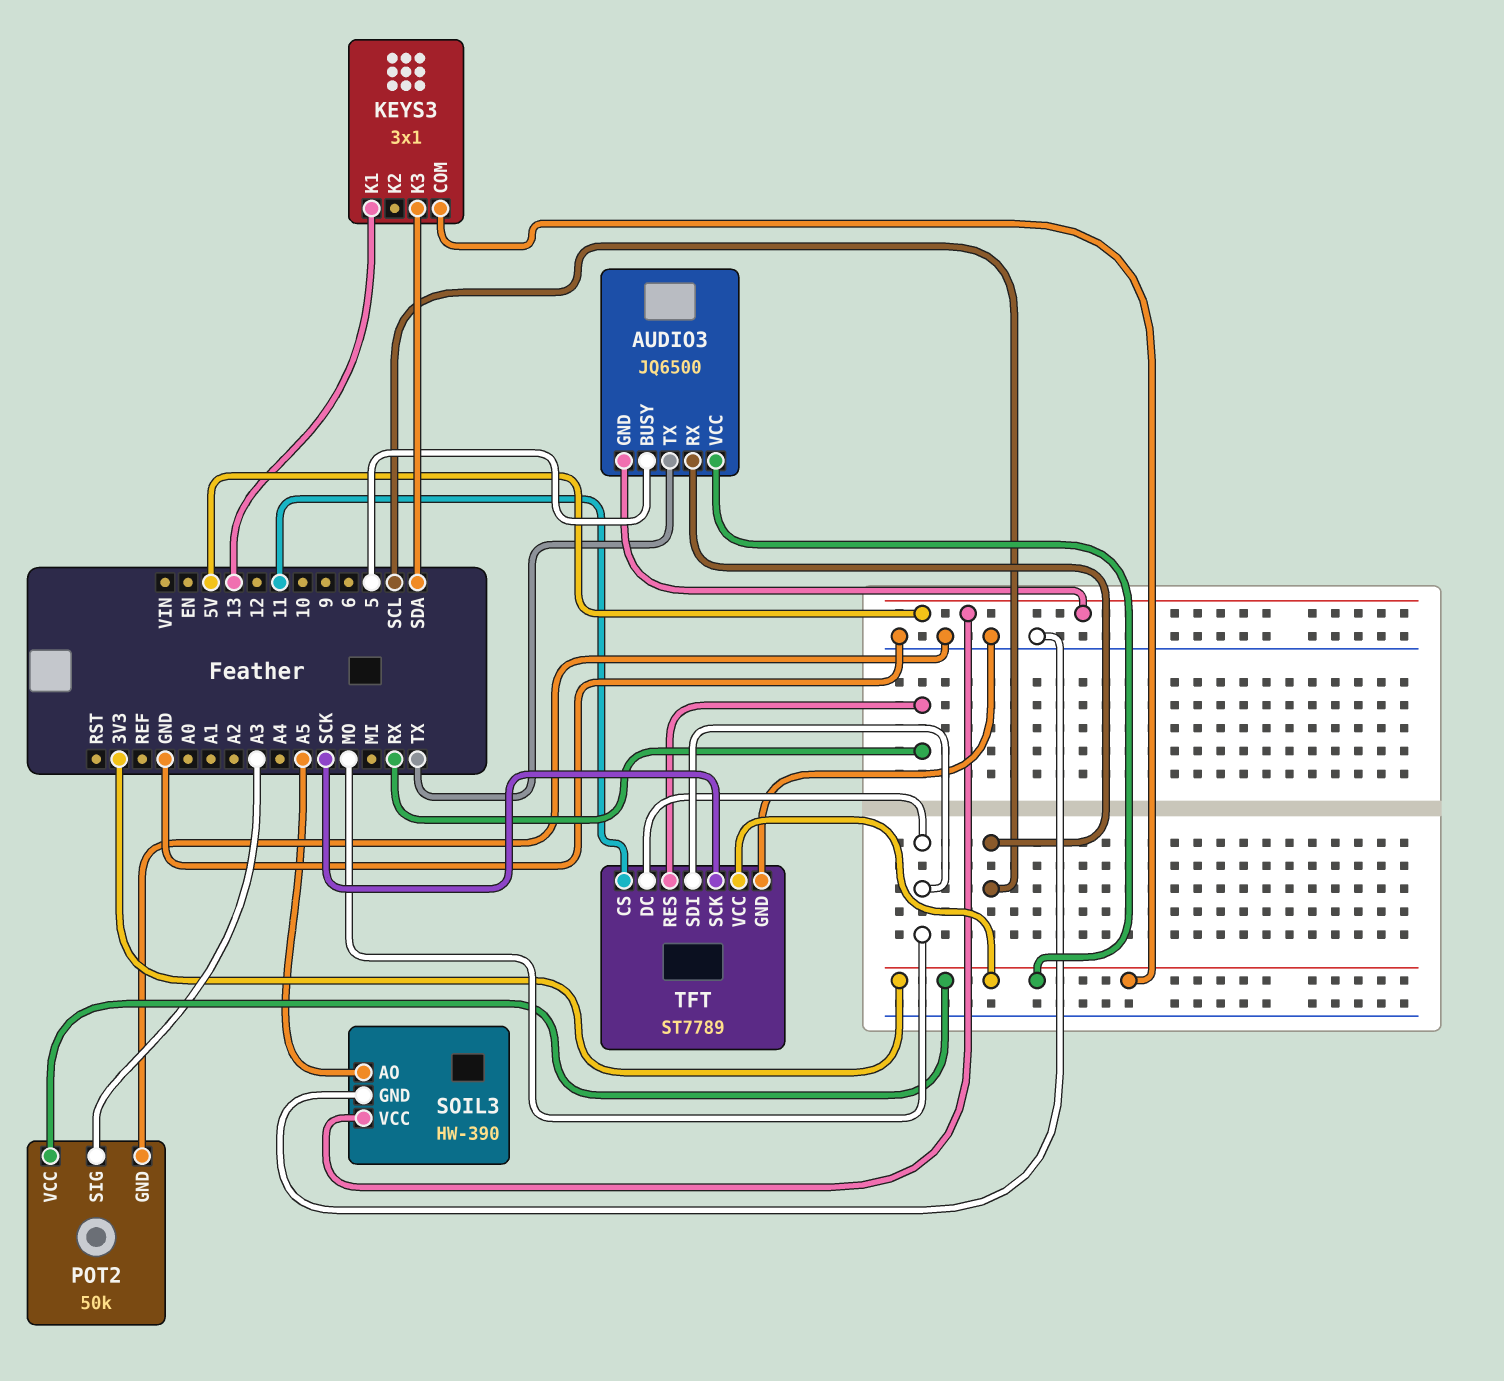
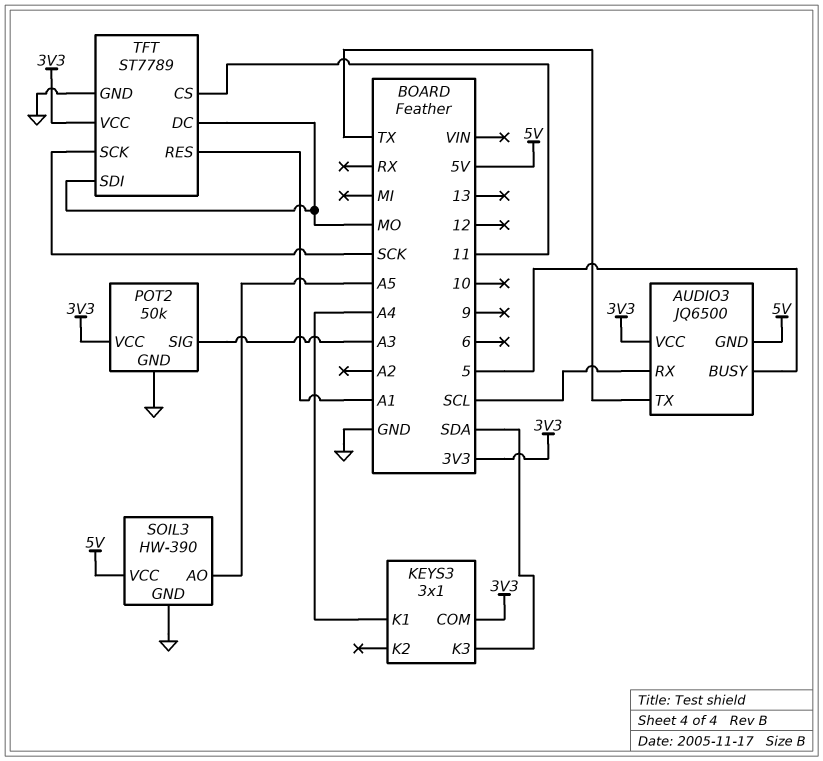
KEYS3 pin K1: 13 -> A4
TFT pin RES: RX -> A1

